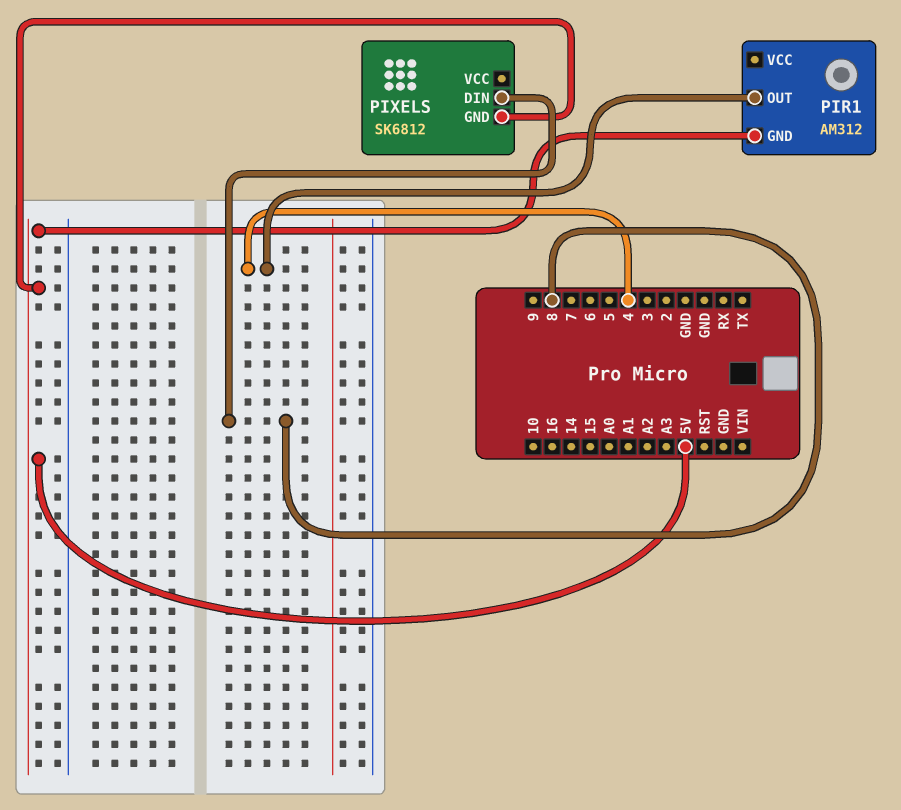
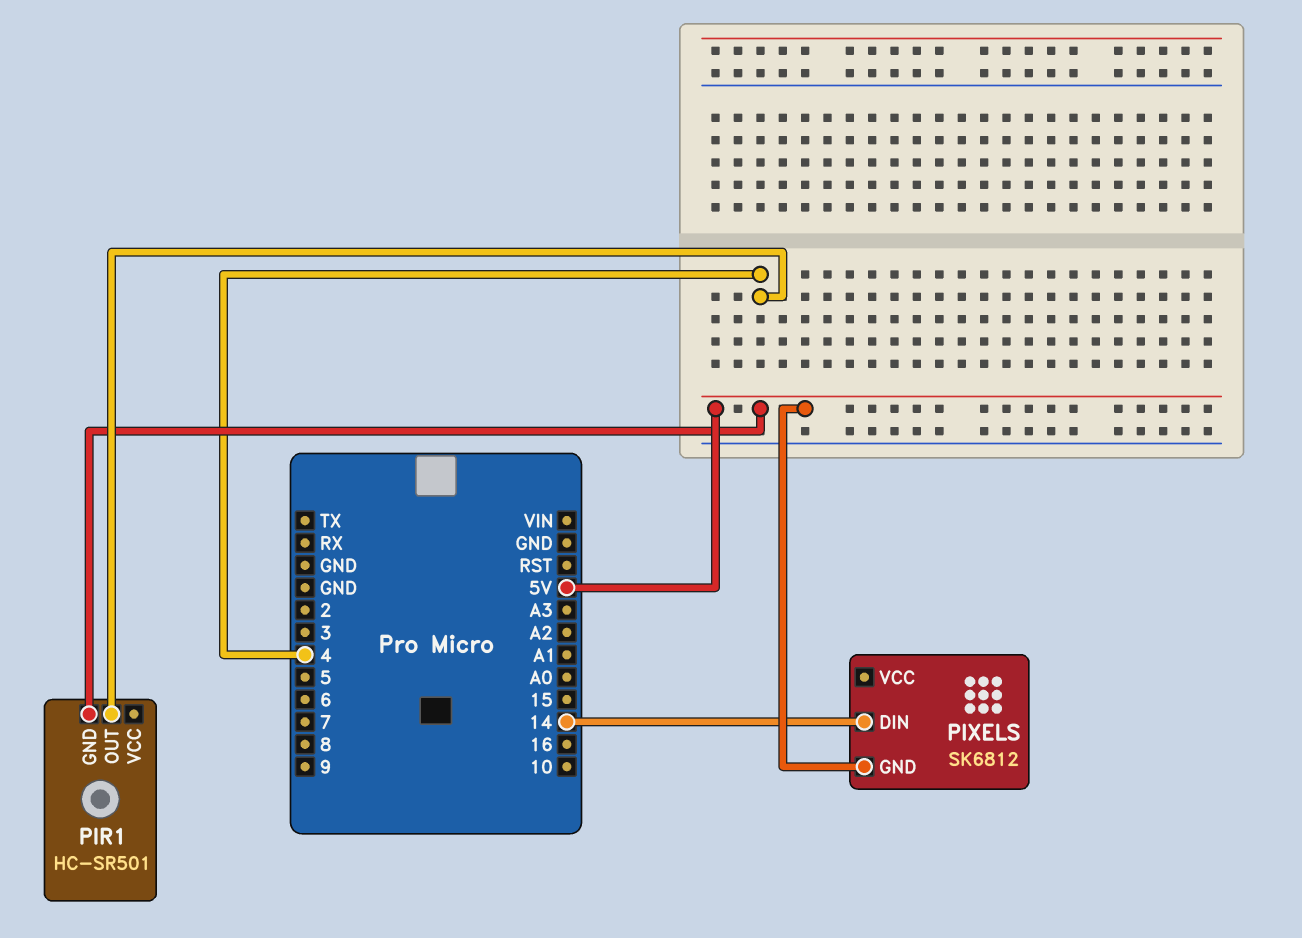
PIR1: AM312 -> HC-SR501
PIXELS pin DIN: 8 -> 14

